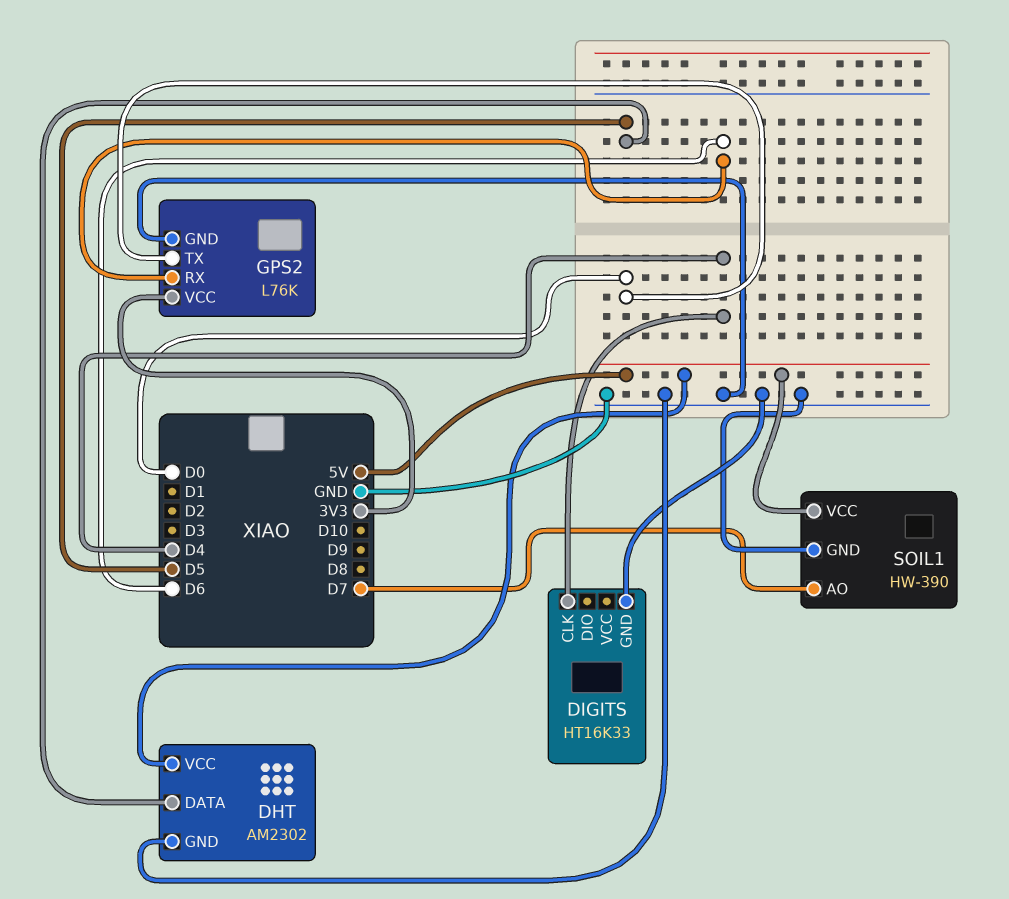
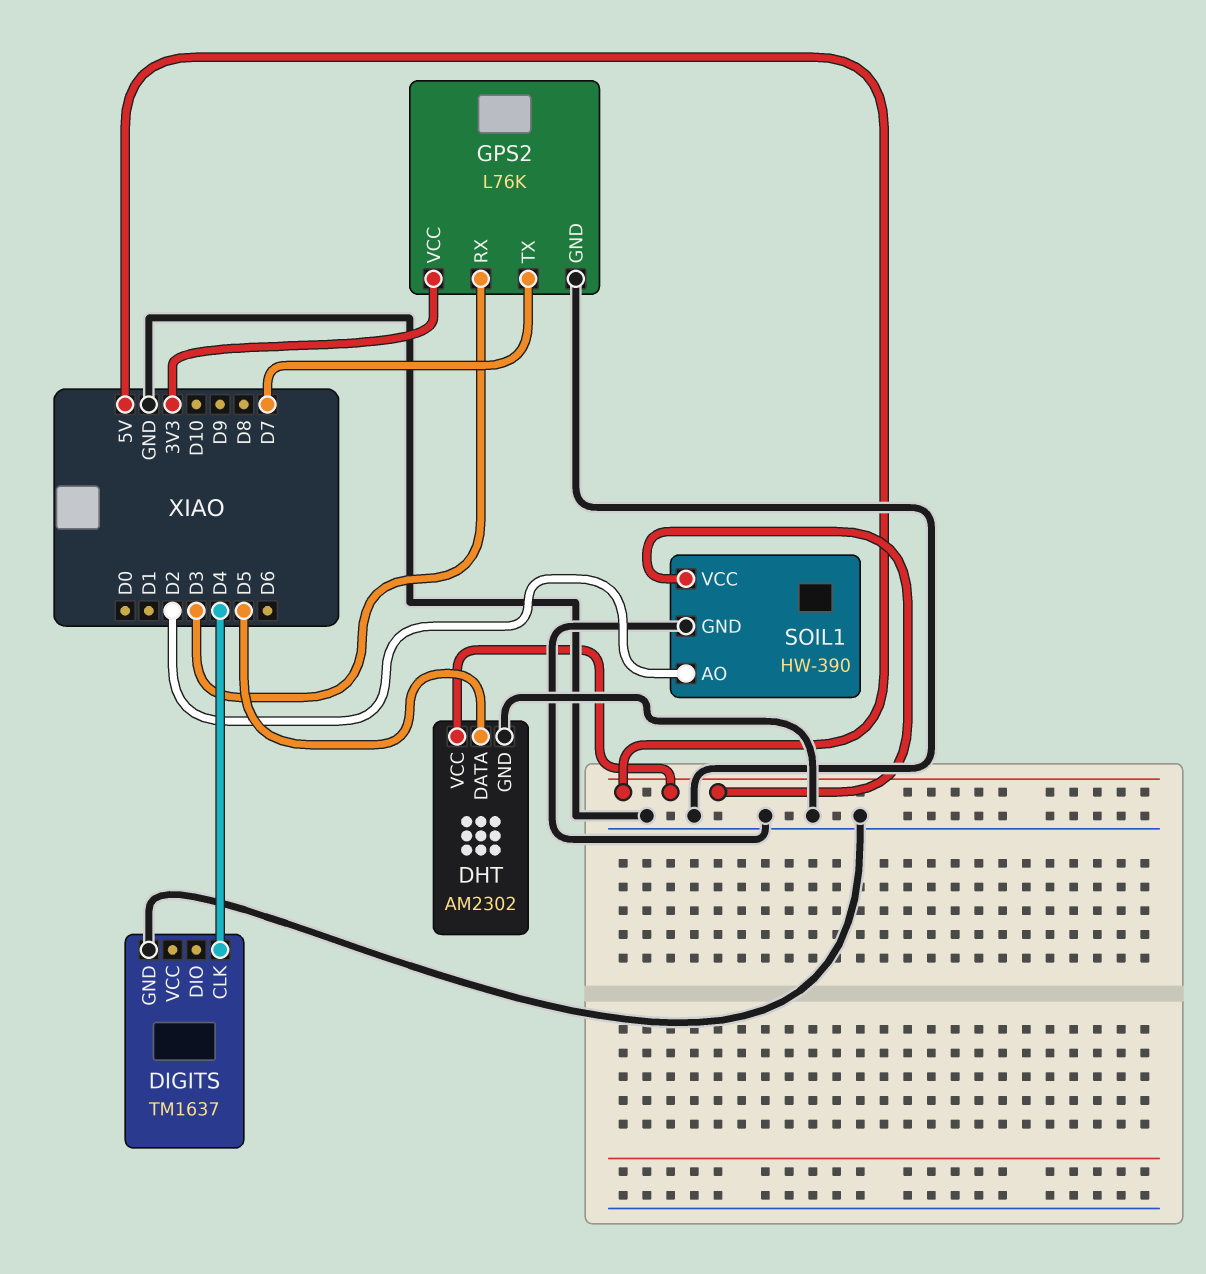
DIGITS: HT16K33 -> TM1637
GPS2 pin RX: D6 -> D3
GPS2 pin TX: D0 -> D7
SOIL1 pin AO: D7 -> D2

